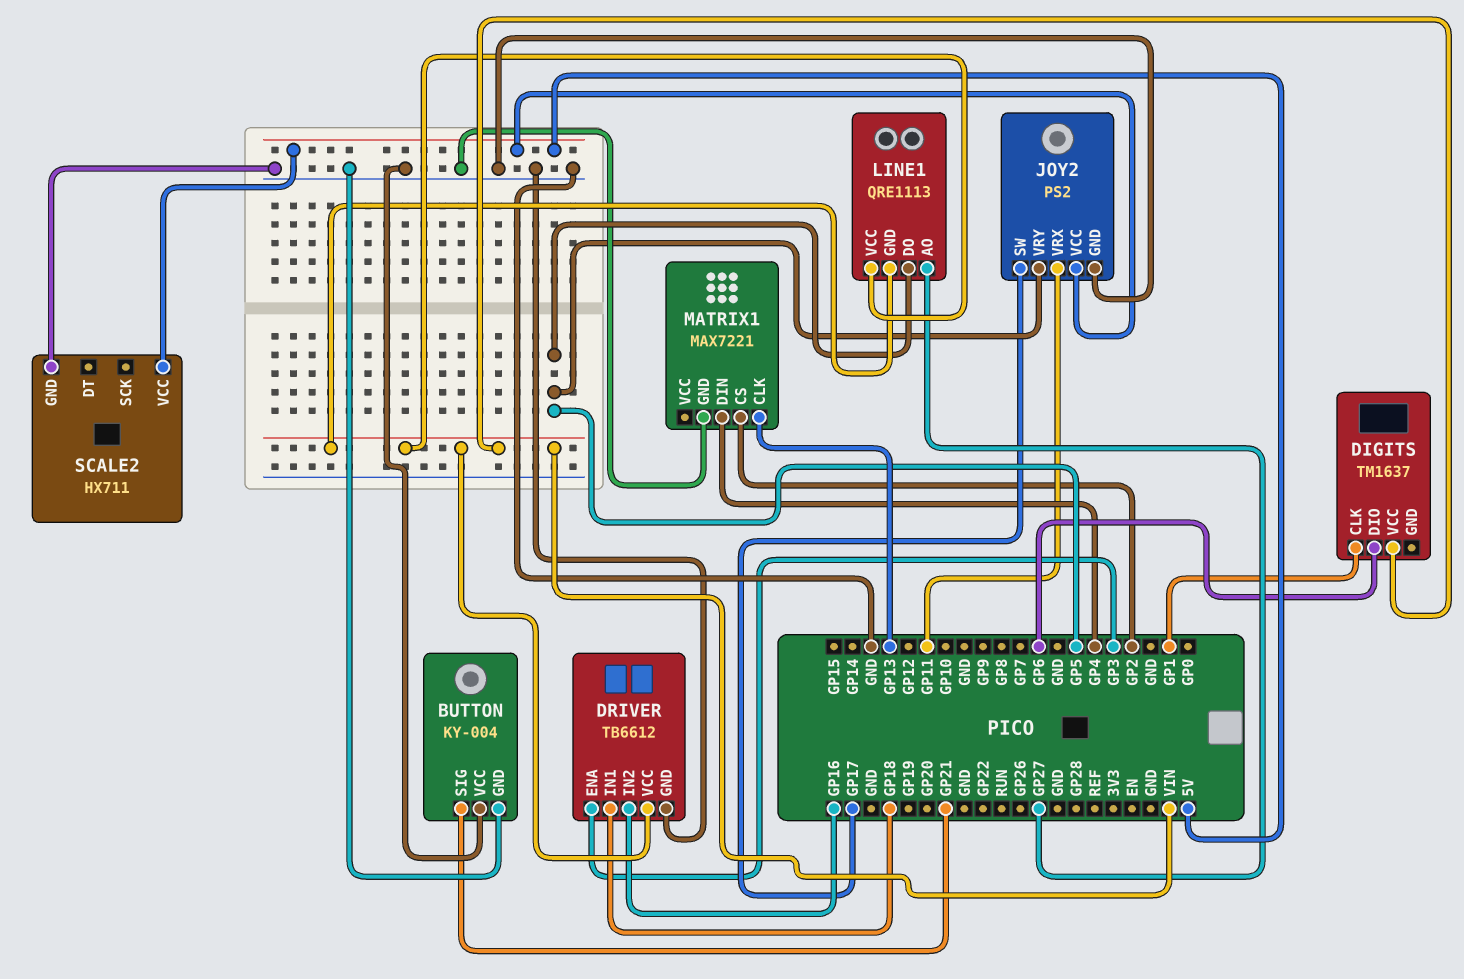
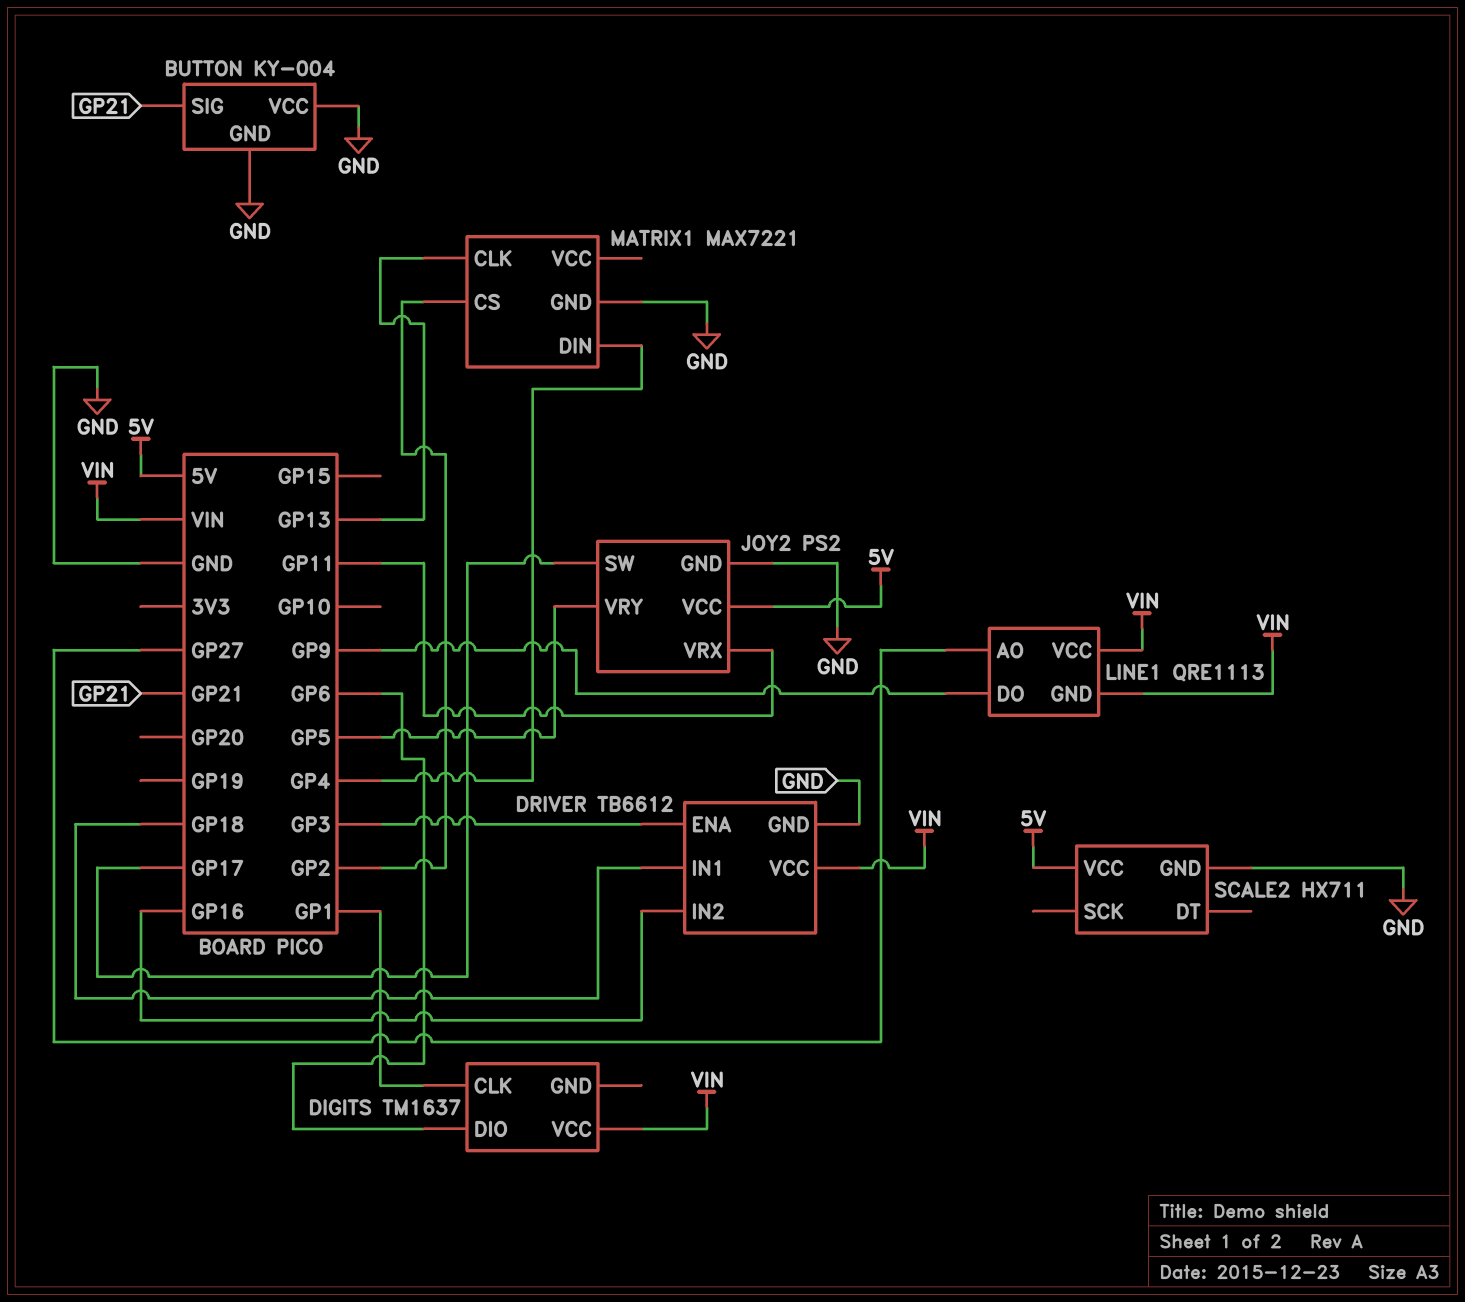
LINE1 pin DO: GP5 -> GP9

